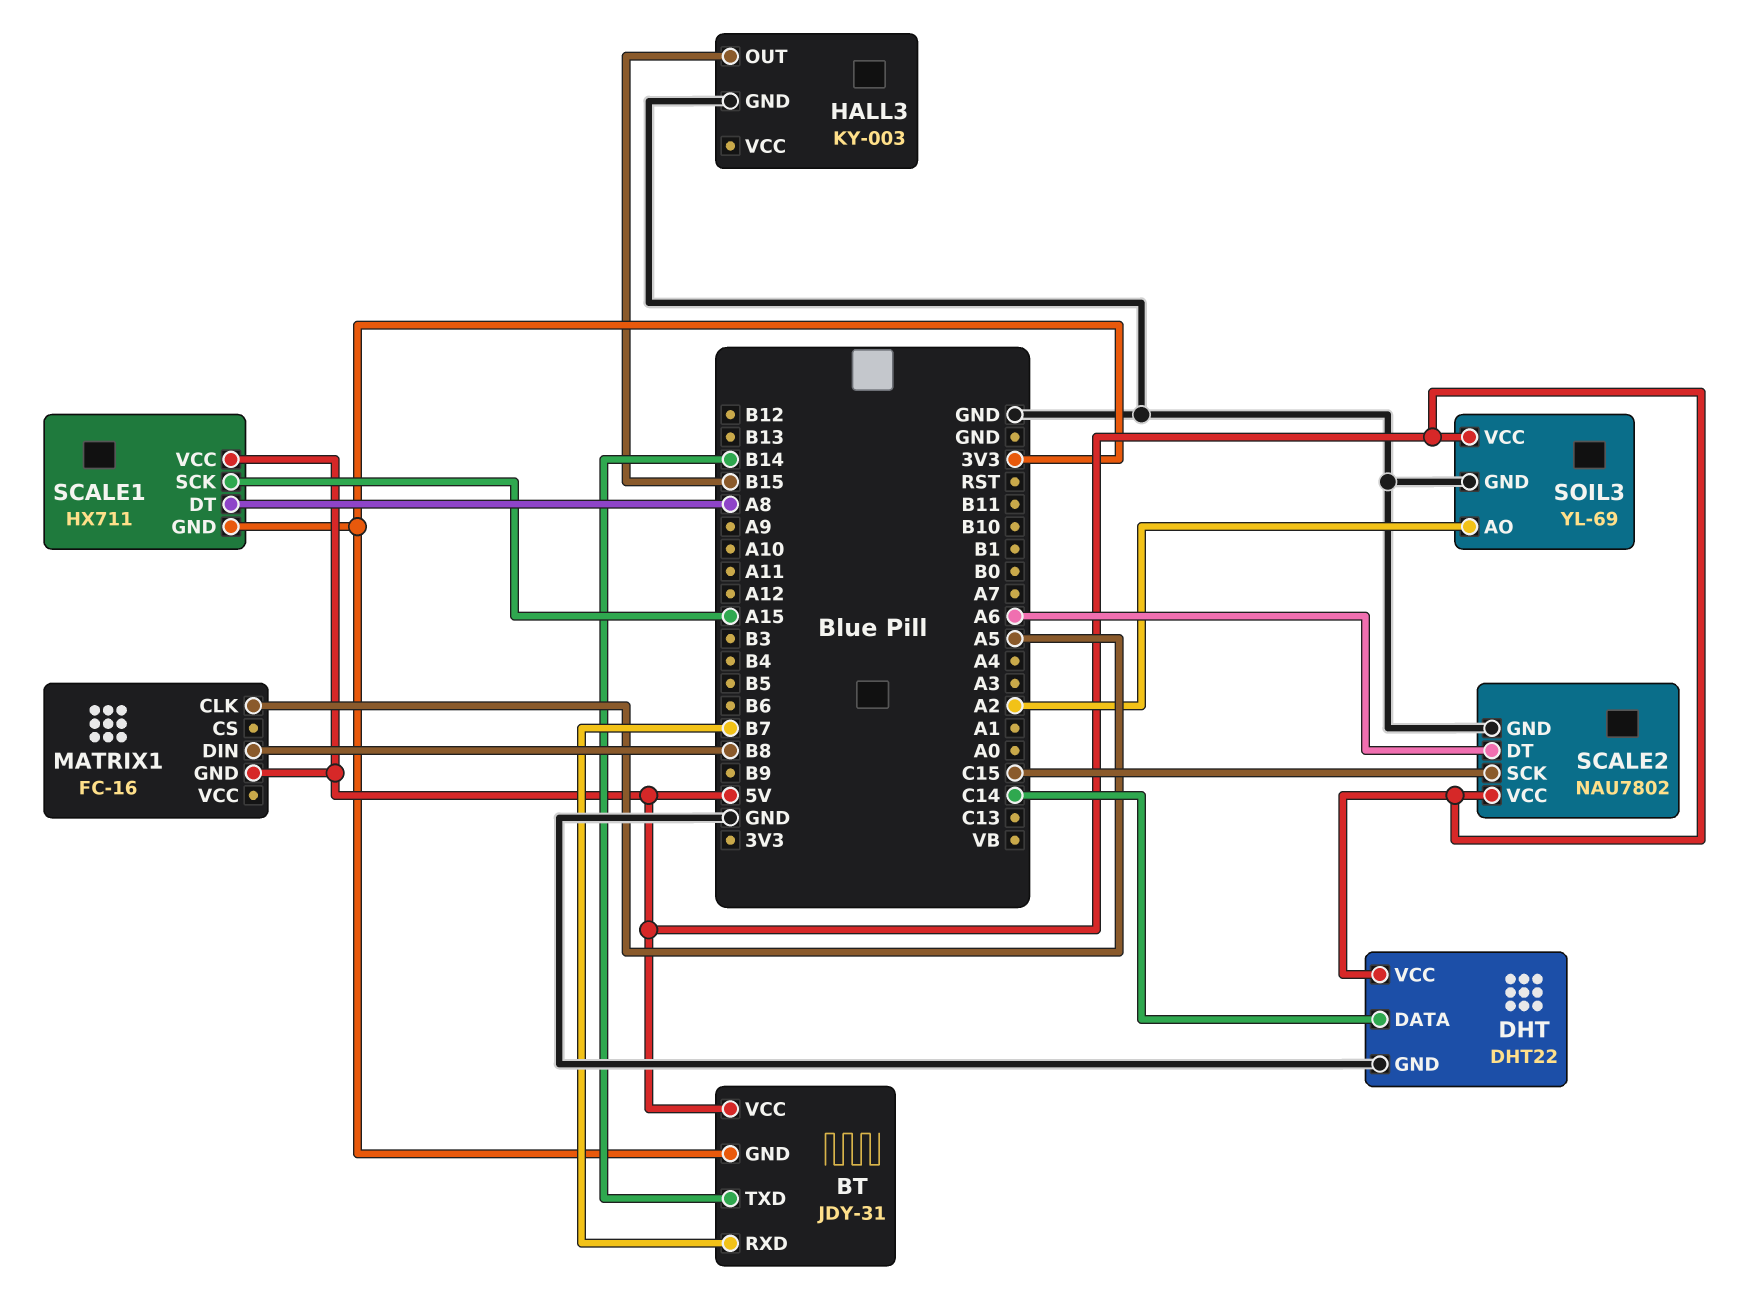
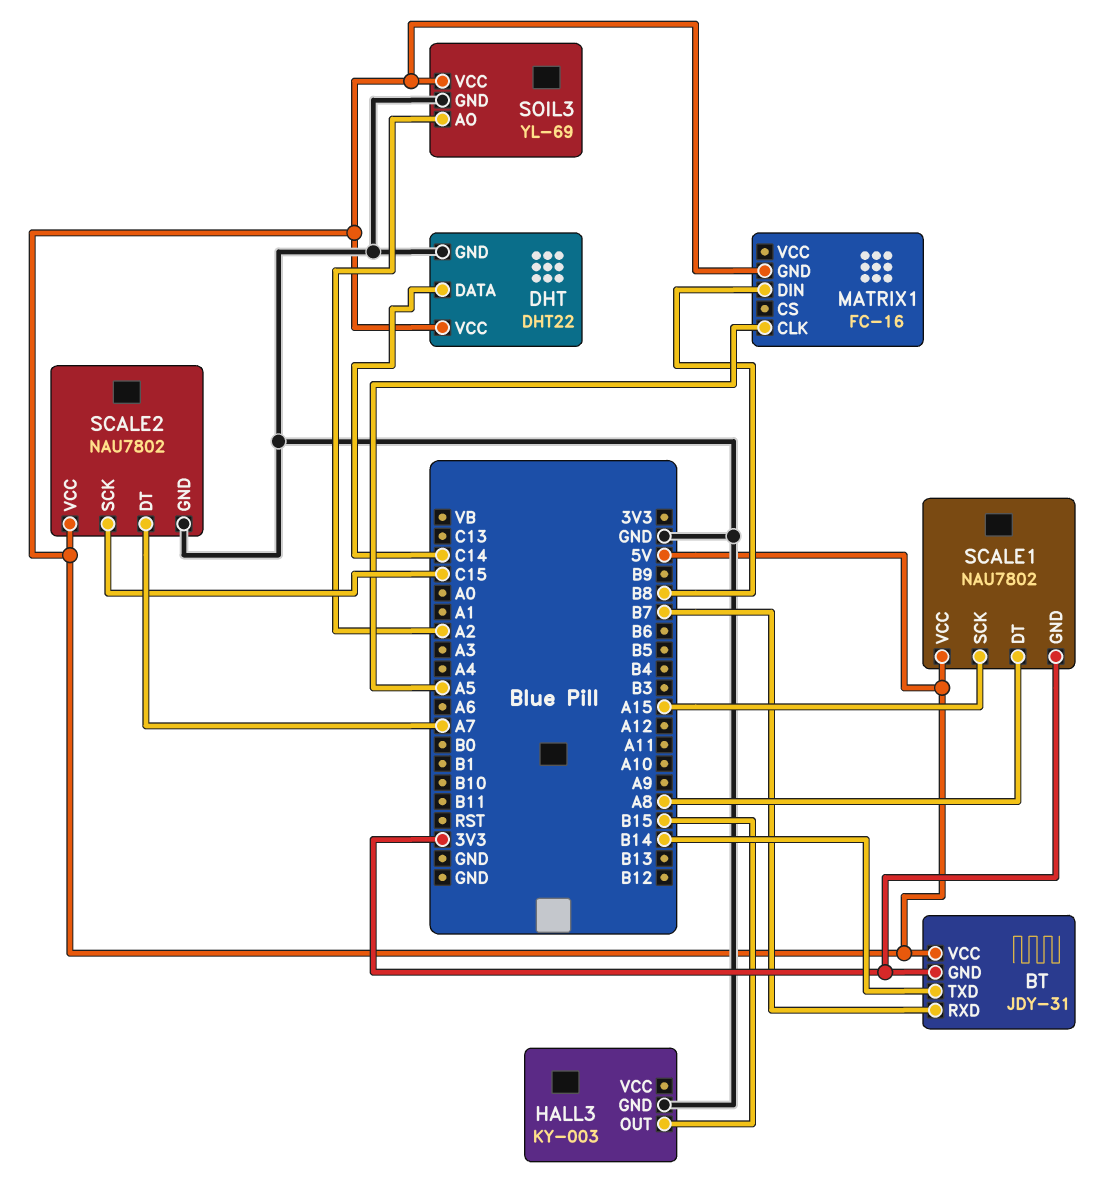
SCALE1: HX711 -> NAU7802
SCALE2 pin DT: A6 -> A7

